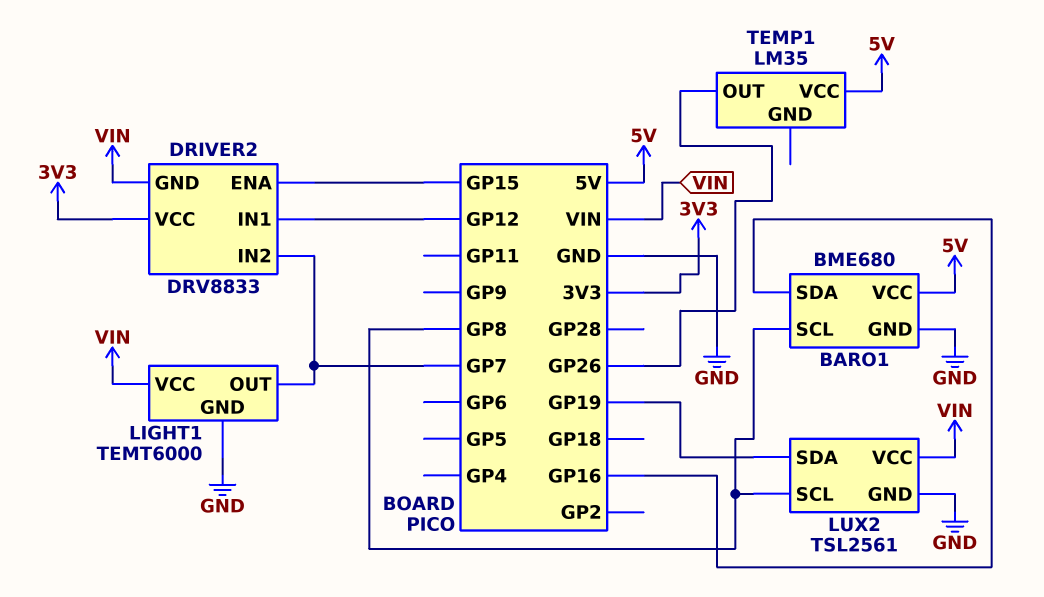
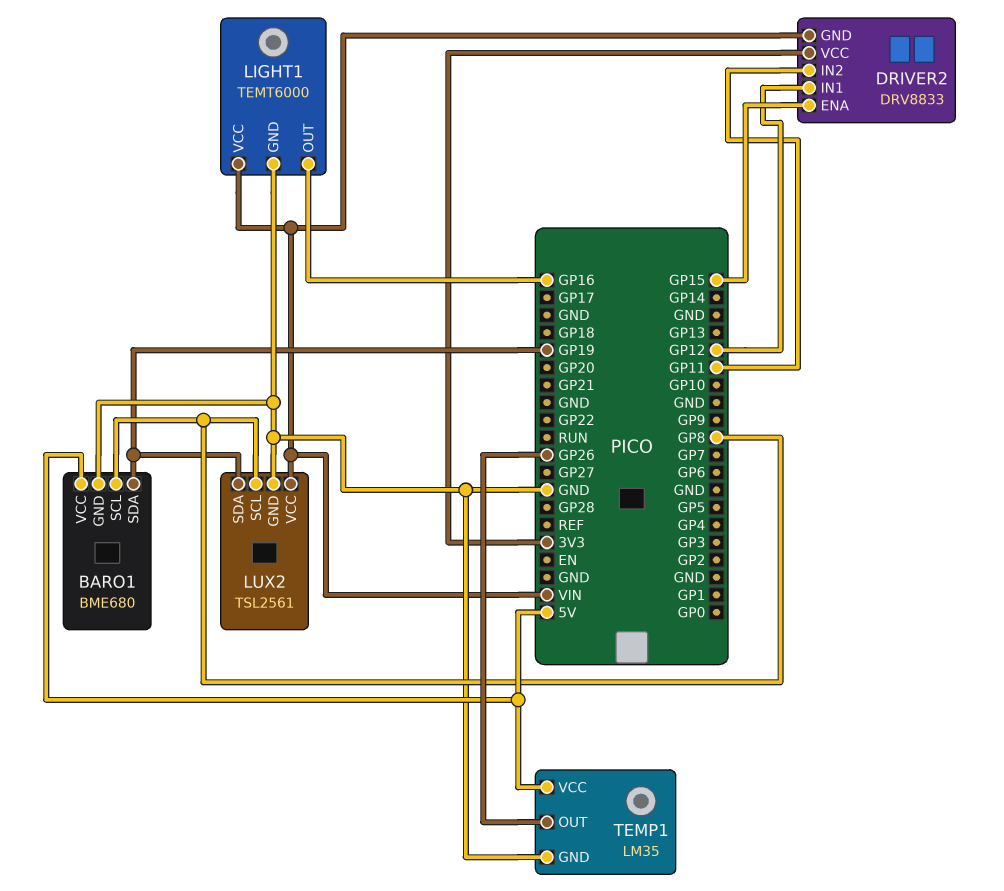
BARO1 pin SDA: GP16 -> GP19
DRIVER2 pin IN2: GP7 -> GP11
LIGHT1 pin OUT: GP7 -> GP16
TEMP1 pin GND: none -> GND

